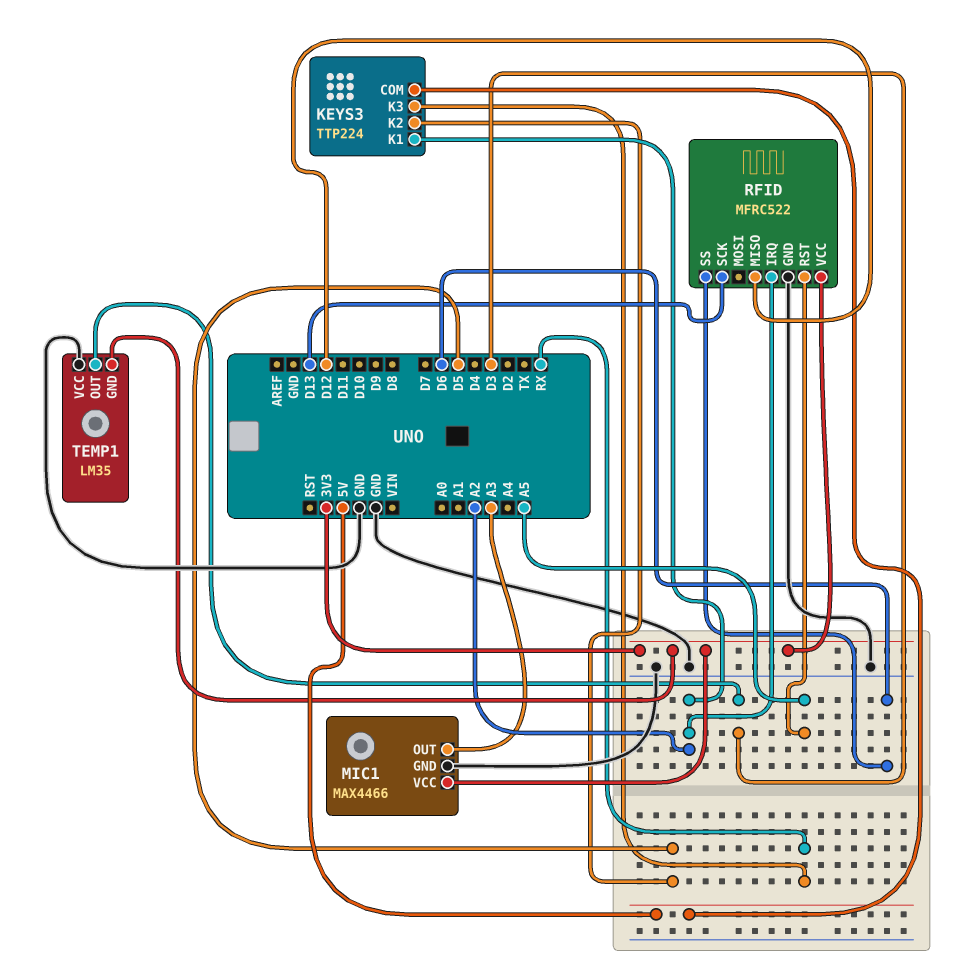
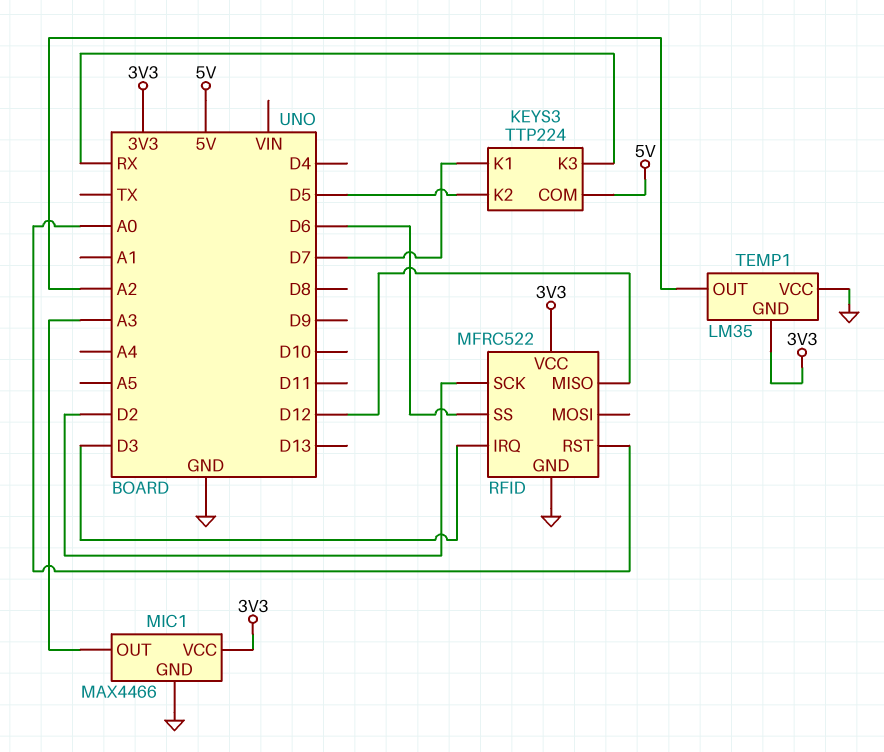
KEYS3 pin K1: A2 -> D7
RFID pin IRQ: A2 -> D3
RFID pin RST: A5 -> A0
RFID pin SCK: D13 -> D2
TEMP1 pin OUT: D3 -> A2

